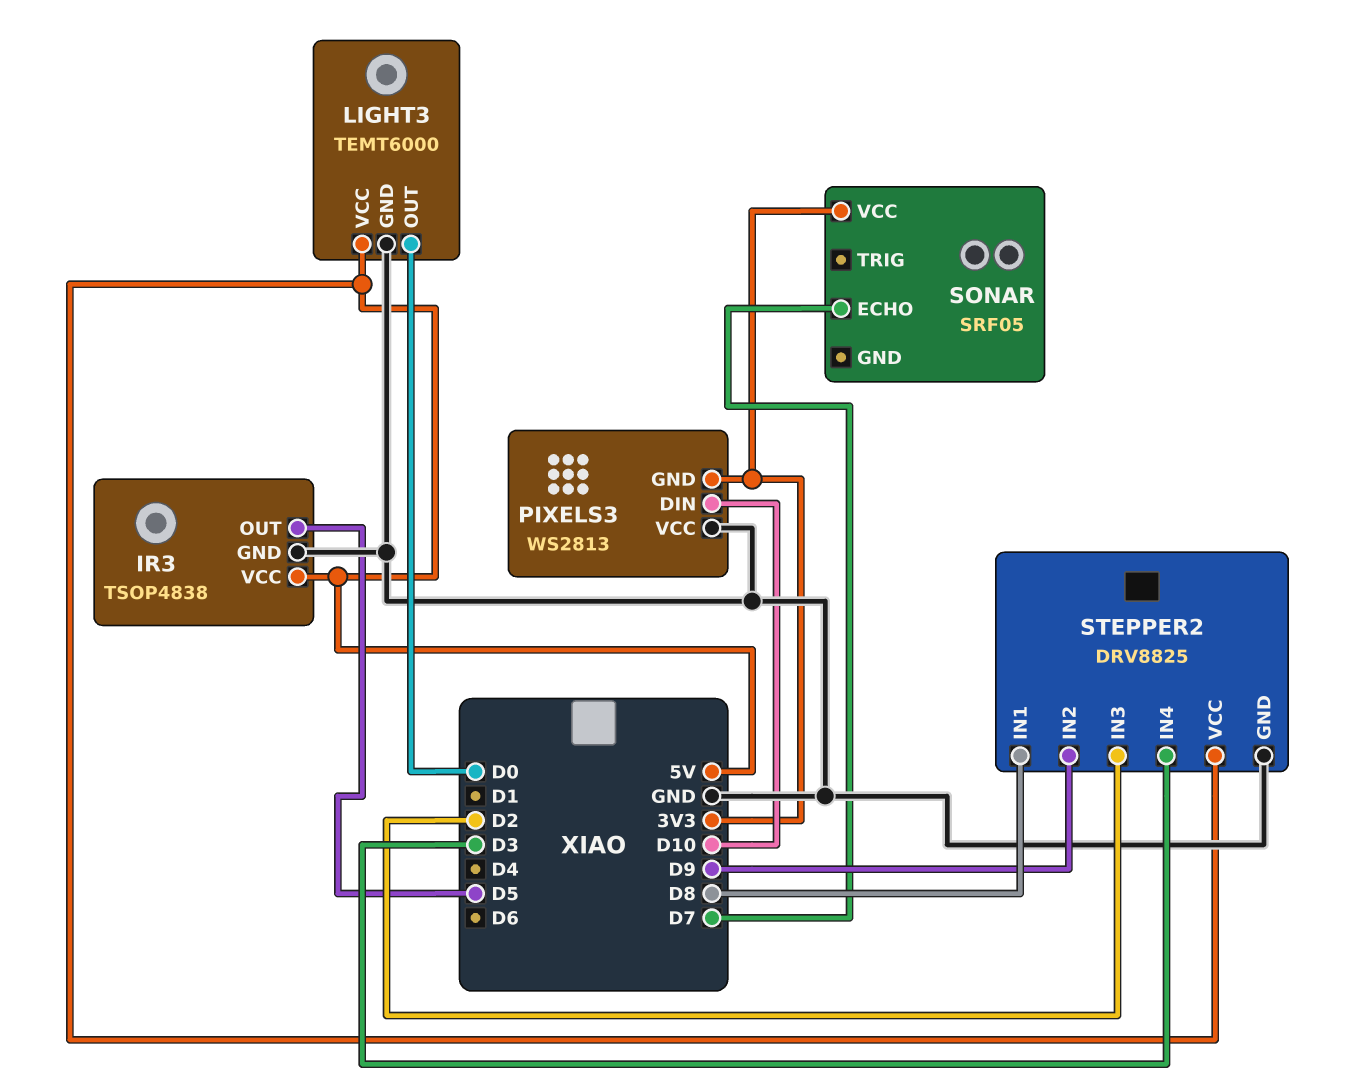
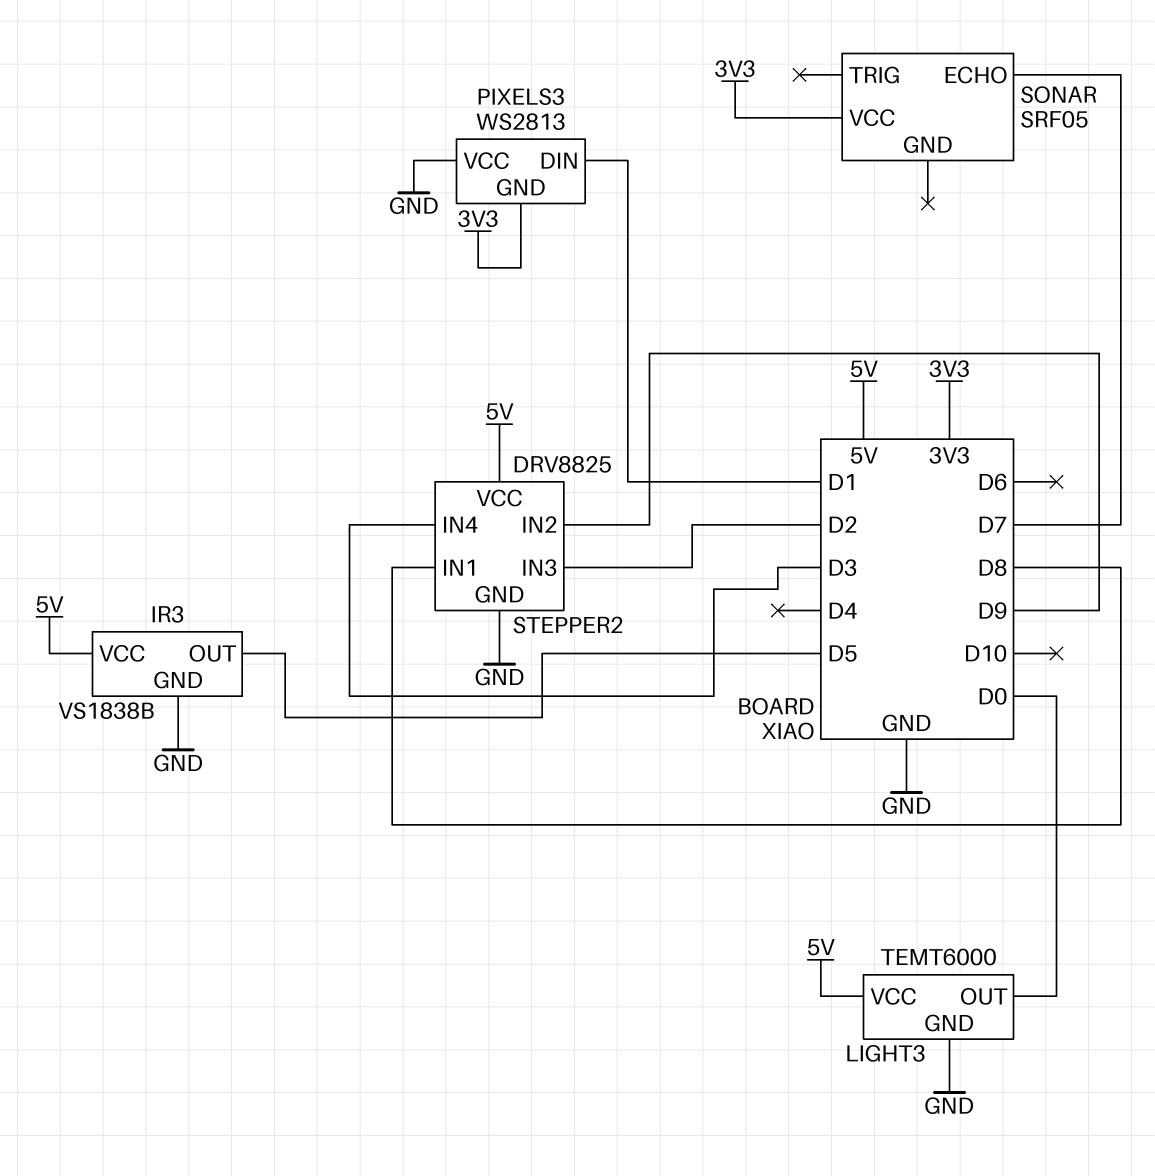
IR3: TSOP4838 -> VS1838B
PIXELS3 pin DIN: D10 -> D1

